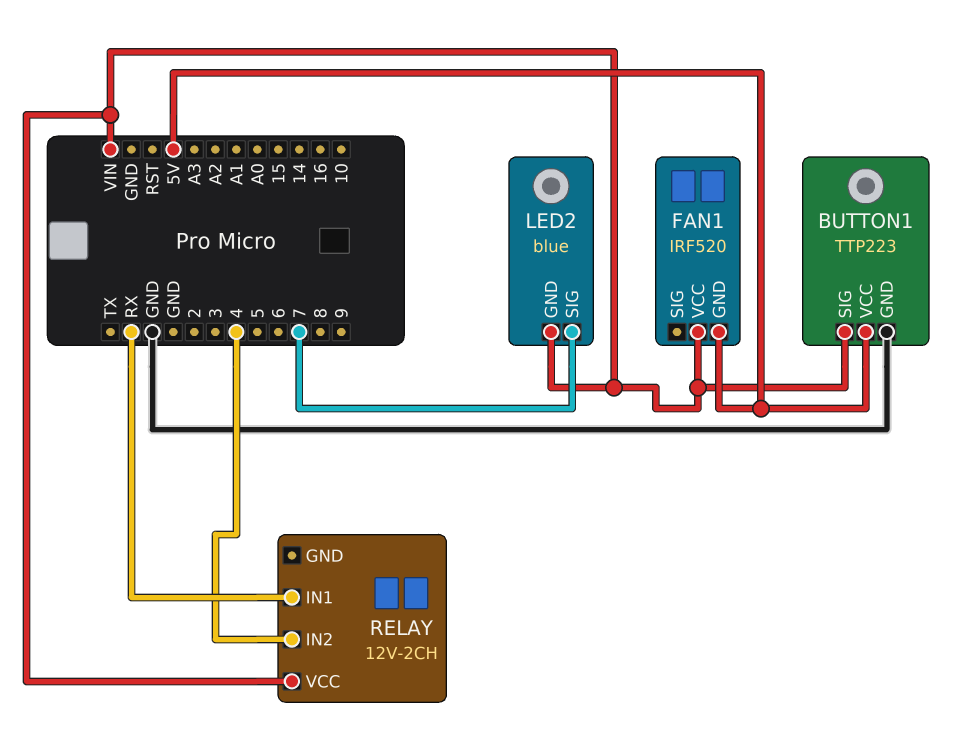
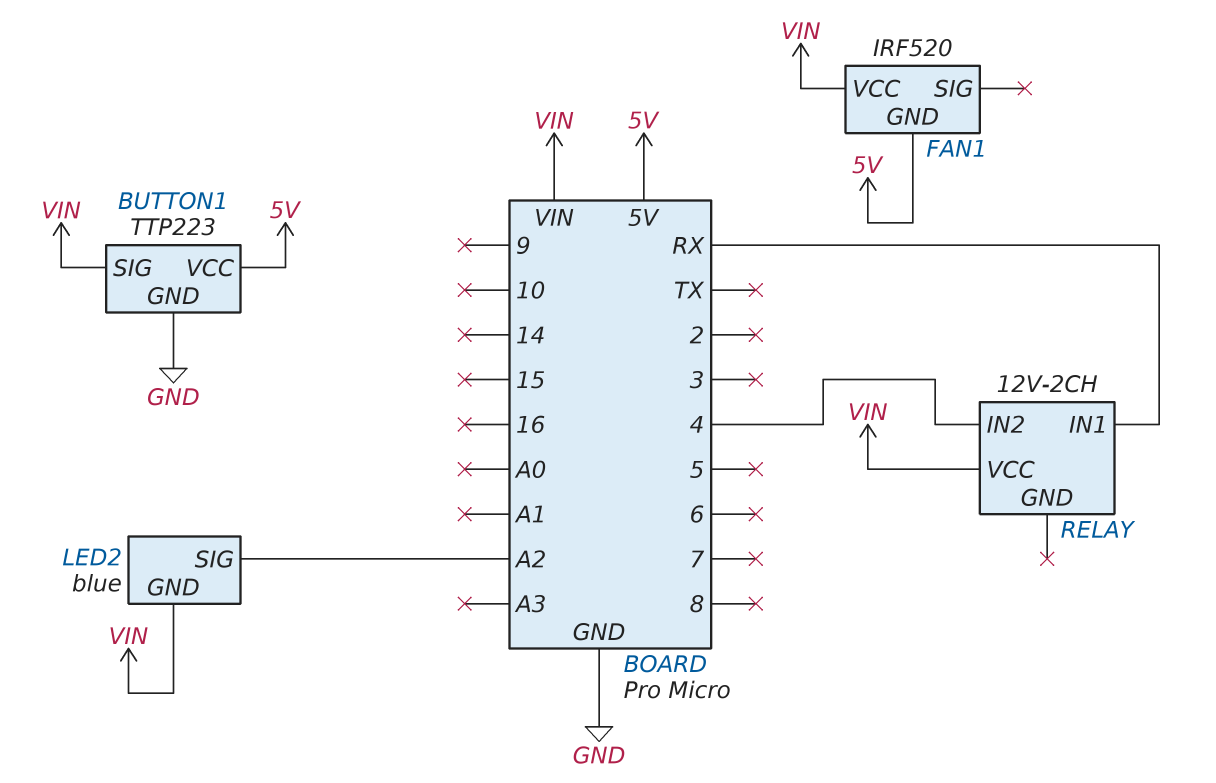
LED2 pin SIG: 7 -> A2

